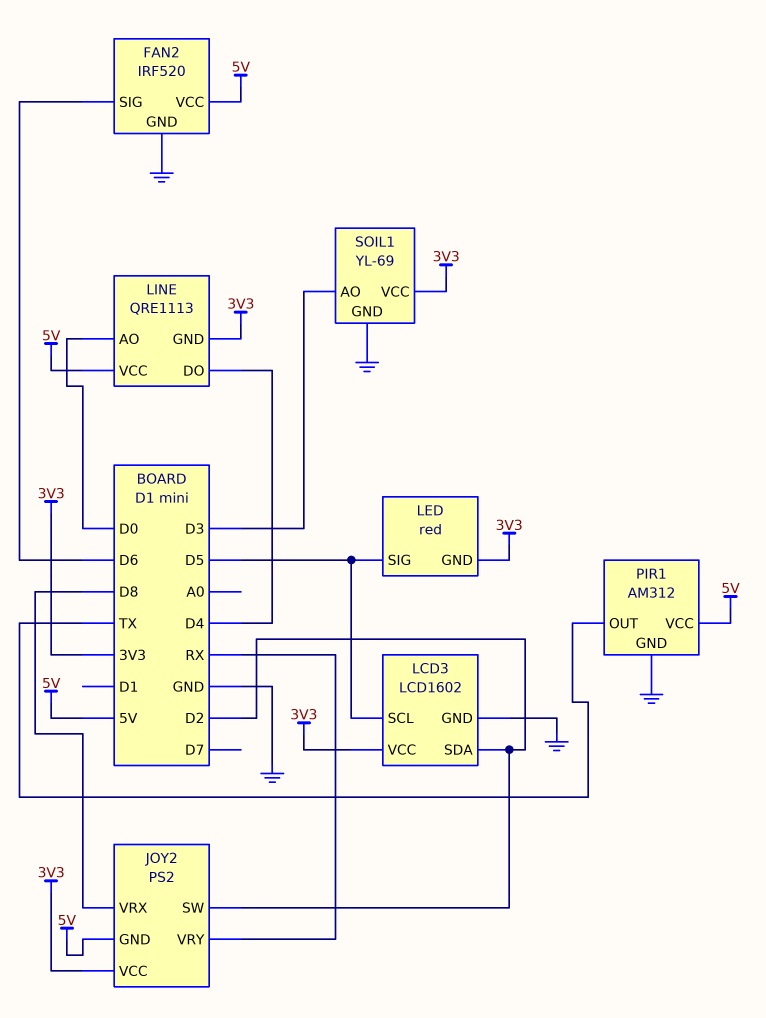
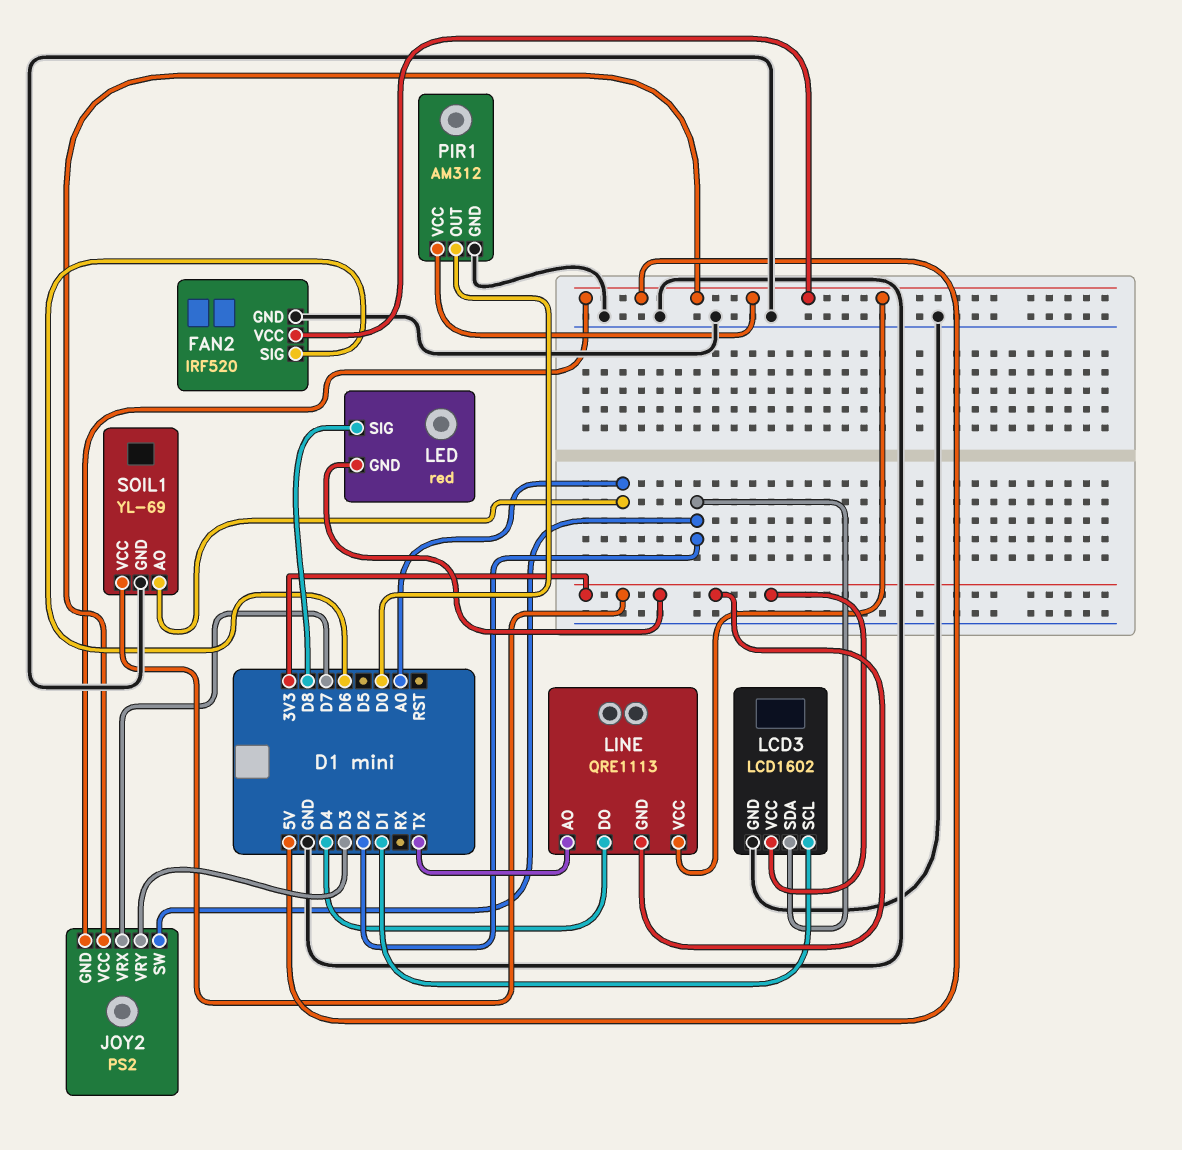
JOY2 pin VCC: 3V3 -> 5V
JOY2 pin VRX: D8 -> D7
JOY2 pin VRY: RX -> D3
LCD3 pin SCL: D5 -> D1
LED pin SIG: D5 -> D8
LINE pin AO: D0 -> TX
PIR1 pin OUT: TX -> D0
SOIL1 pin AO: D3 -> A0

